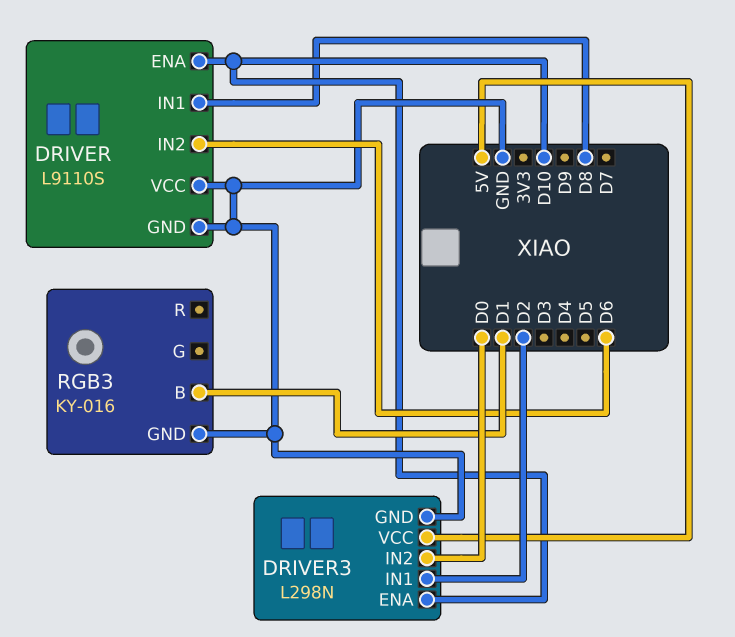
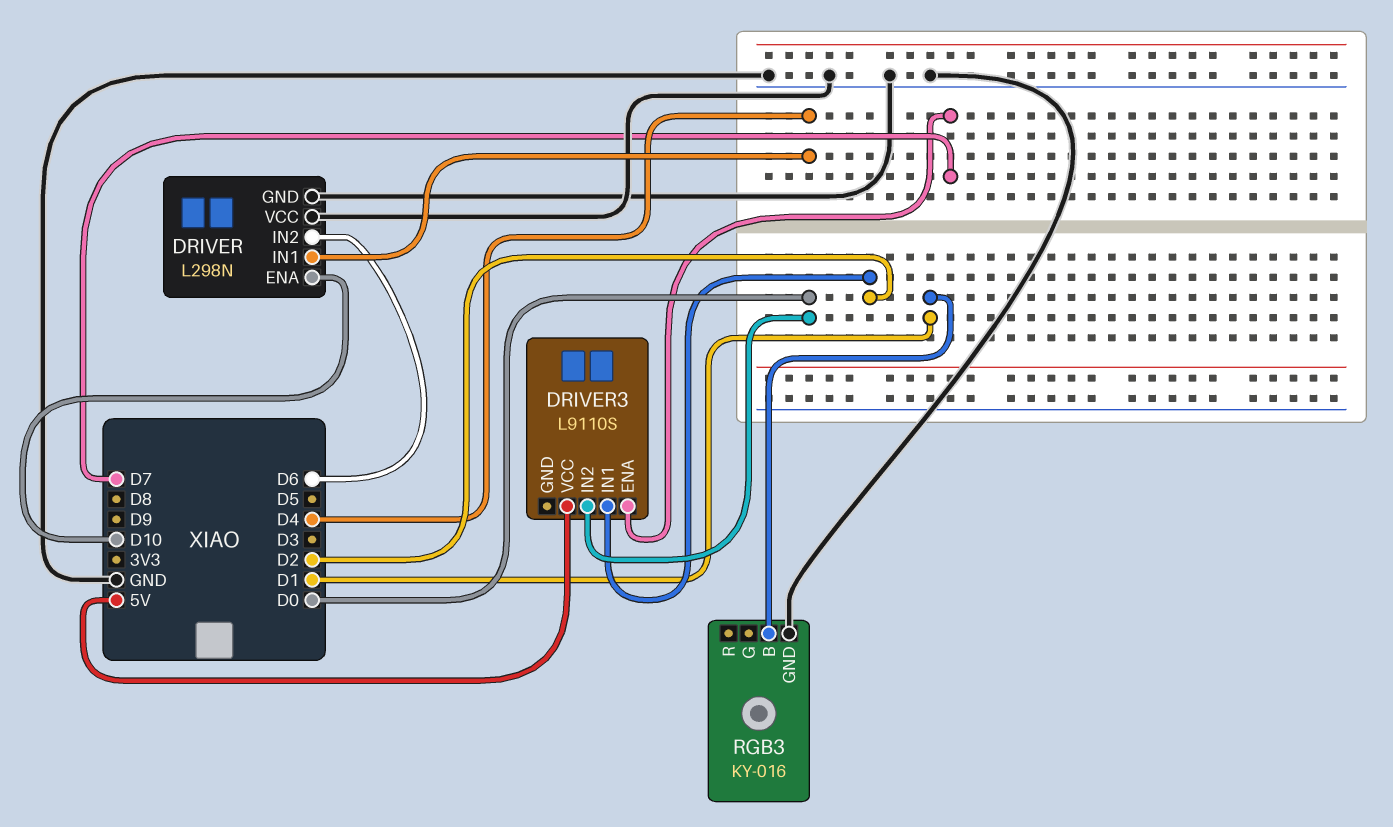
DRIVER: L9110S -> L298N
DRIVER pin IN1: D8 -> D4
DRIVER3: L298N -> L9110S
DRIVER3 pin ENA: D10 -> D7
DRIVER3 pin GND: GND -> none

